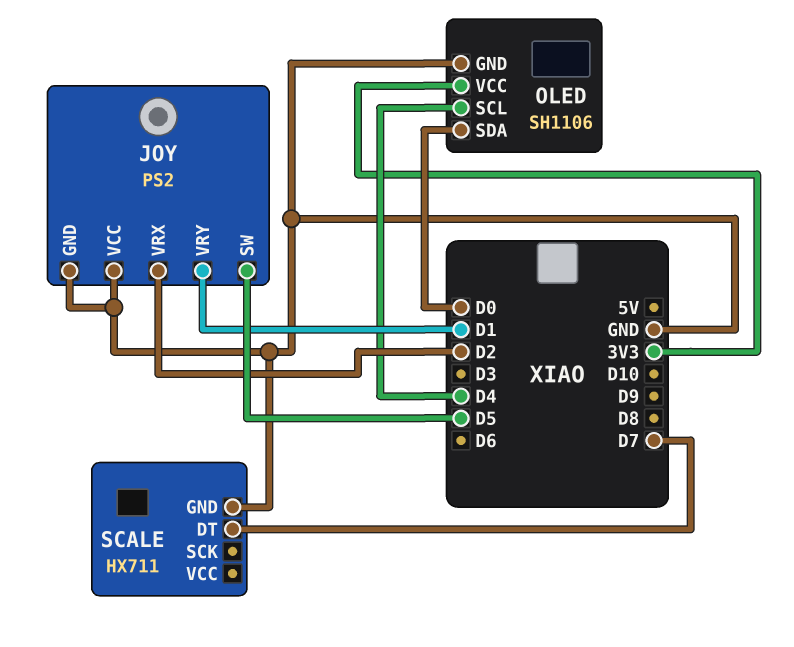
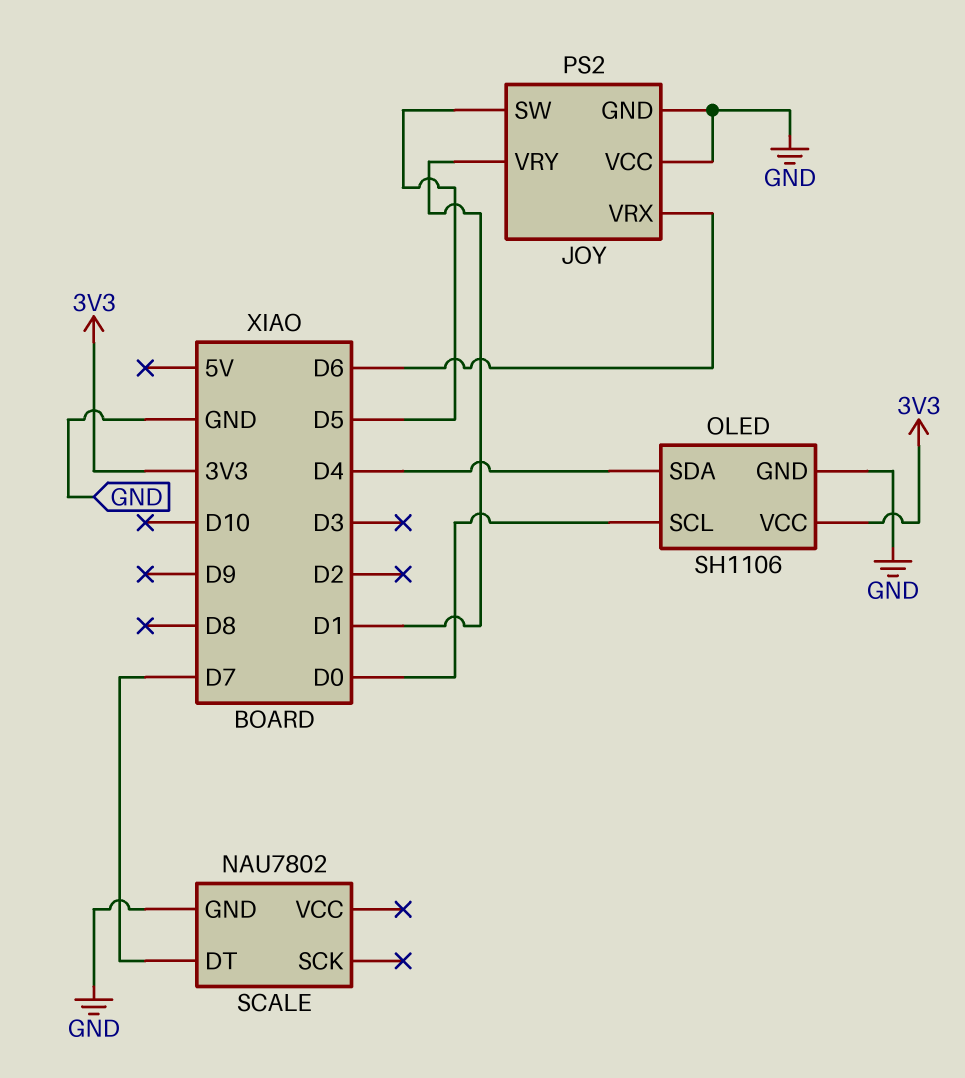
JOY pin VRX: D2 -> D6
OLED pin SCL: D4 -> D0
OLED pin SDA: D0 -> D4
SCALE: HX711 -> NAU7802

